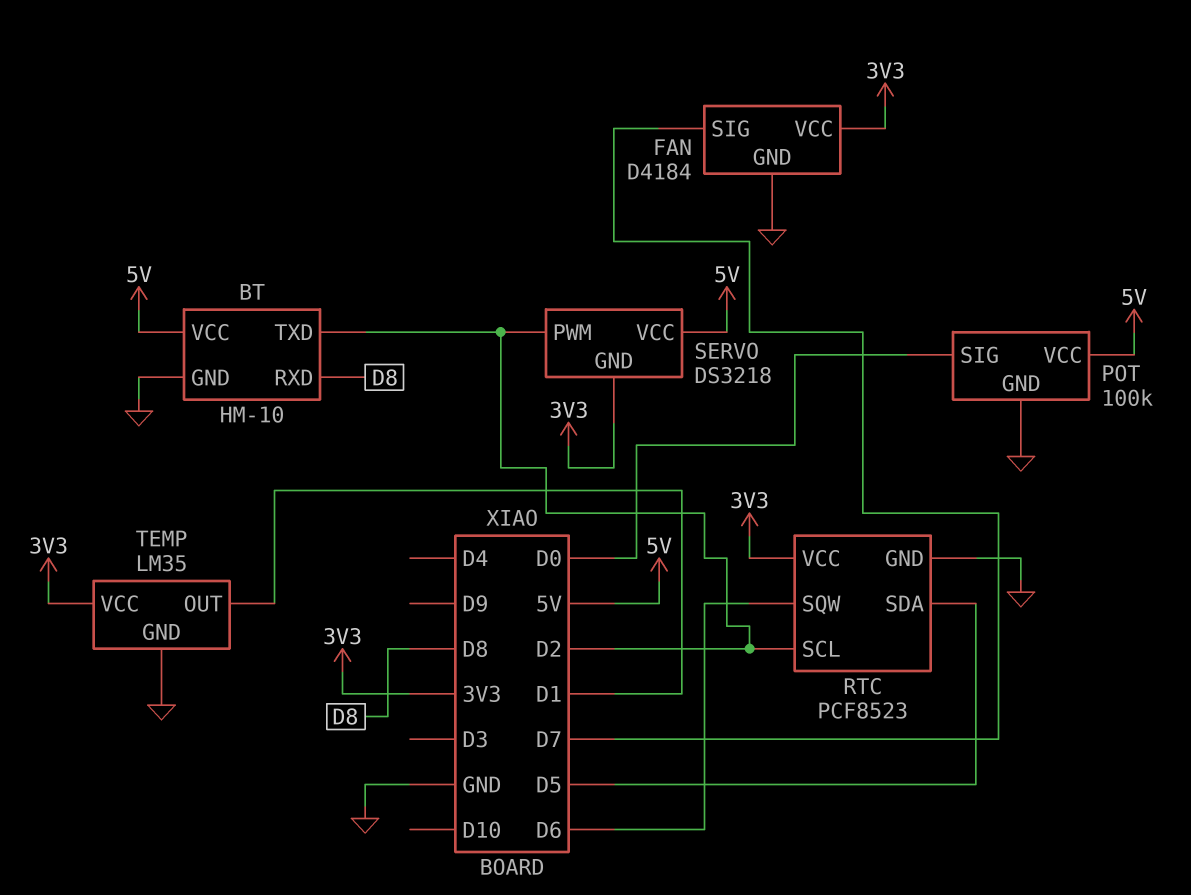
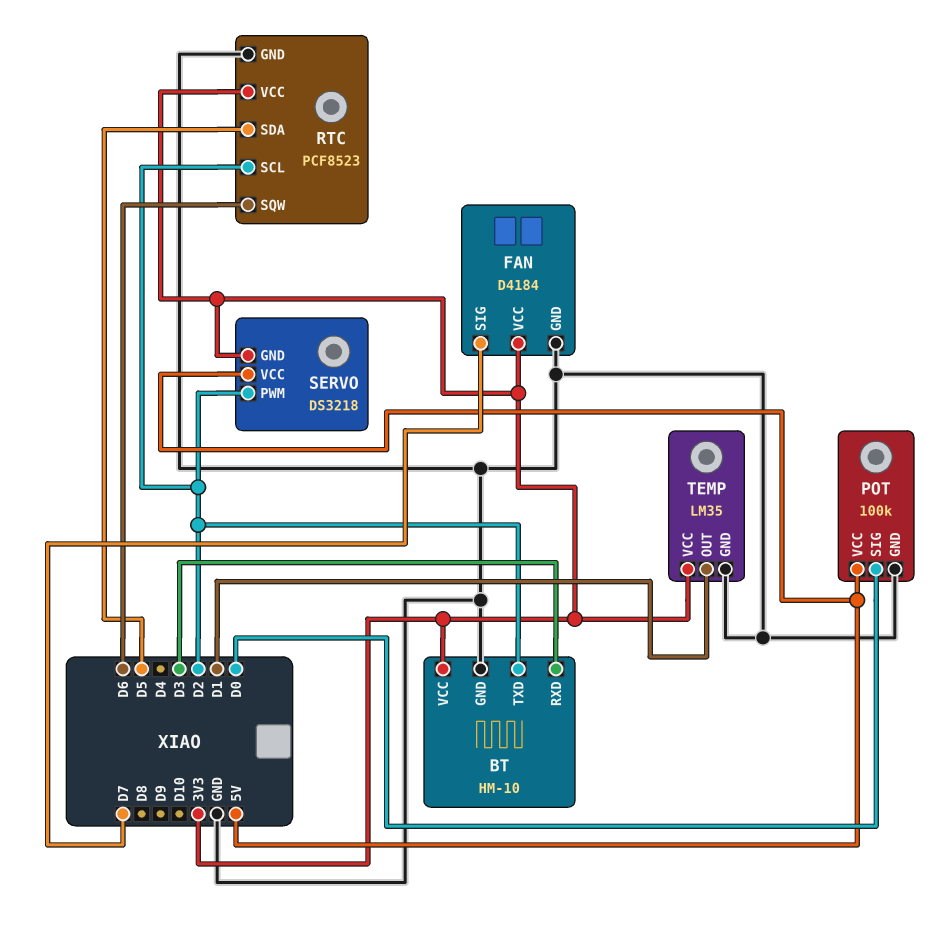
BT pin RXD: D8 -> D3
BT pin VCC: 5V -> 3V3

